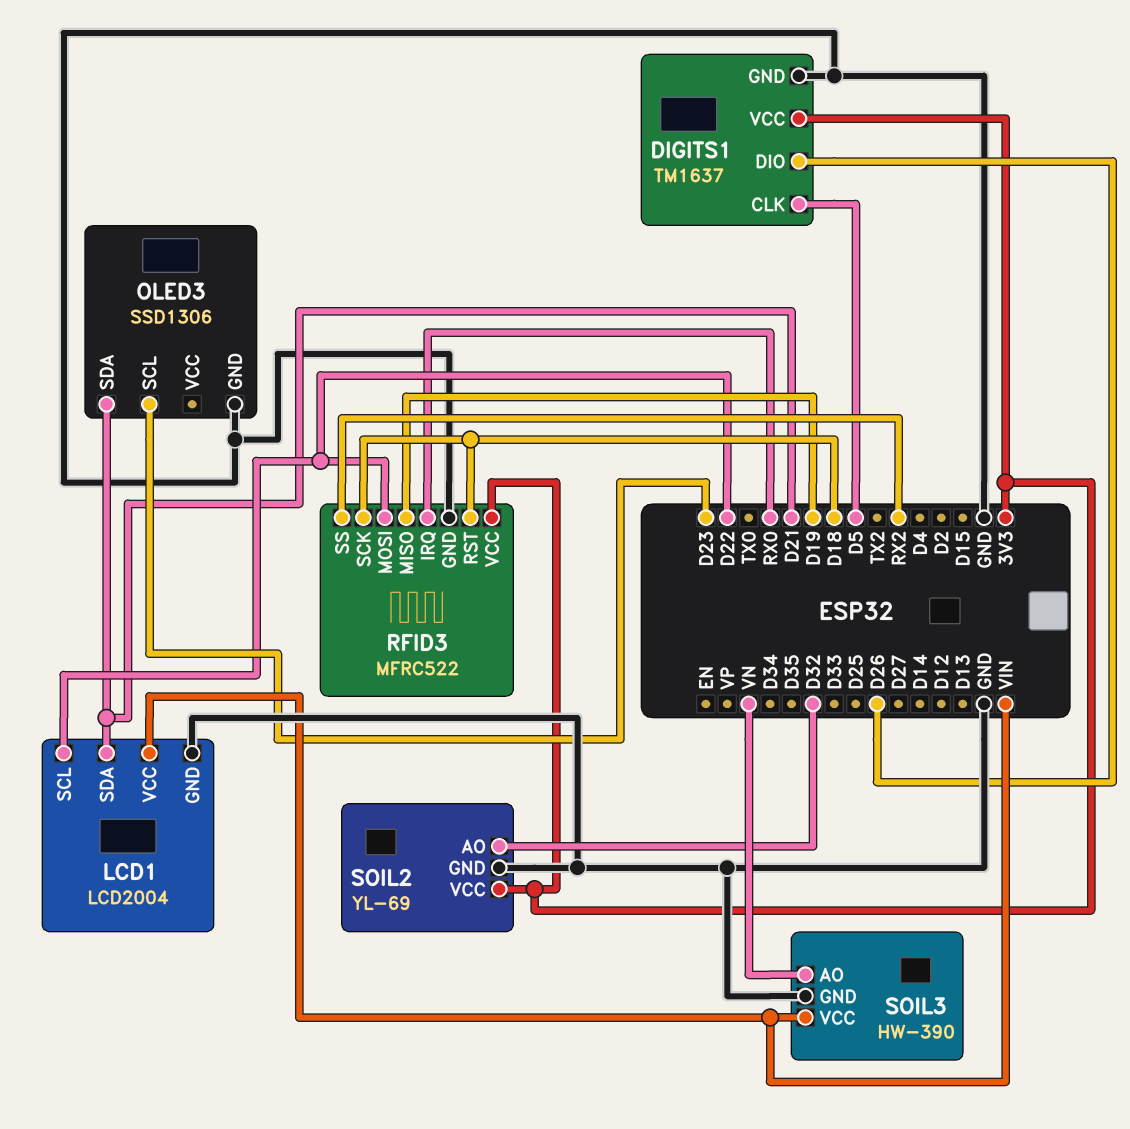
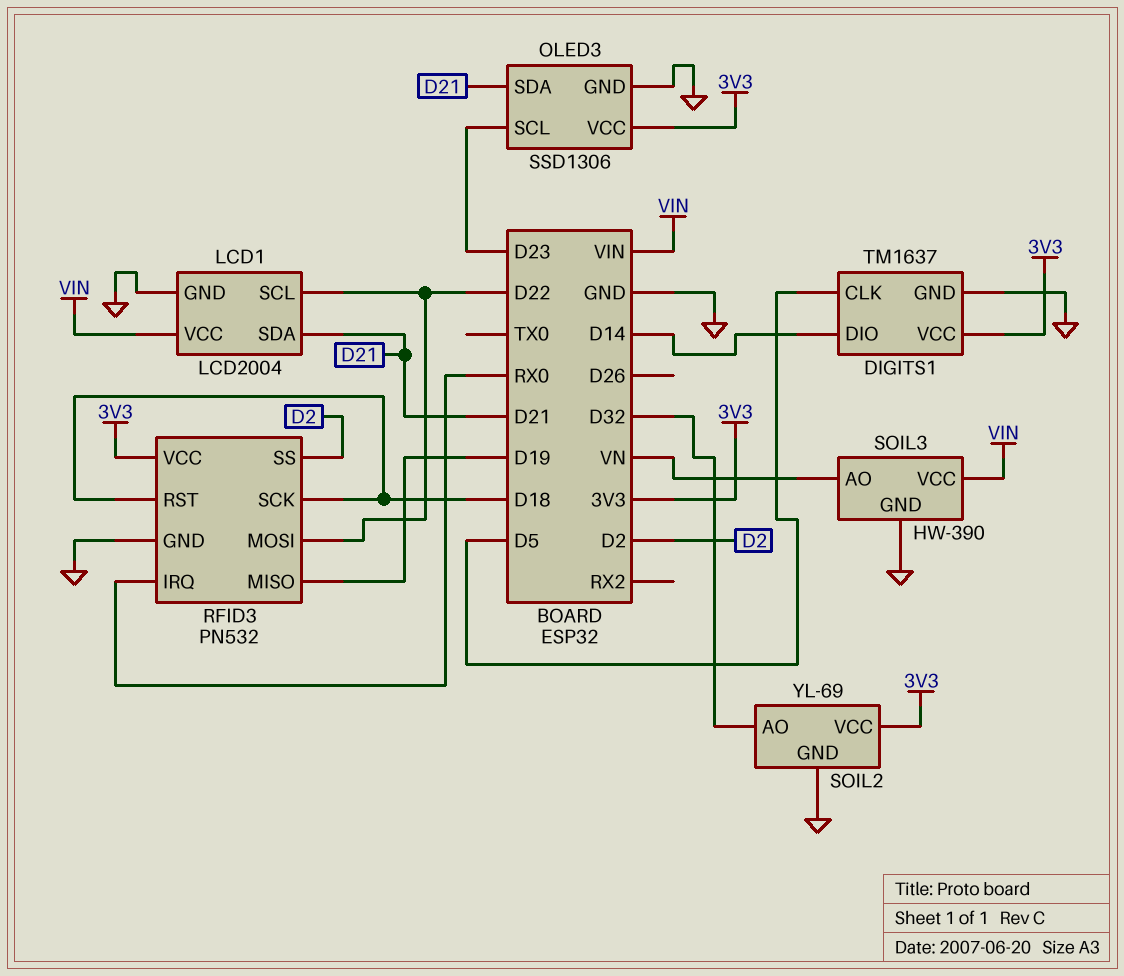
DIGITS1 pin DIO: D26 -> D14
OLED3 pin VCC: none -> 3V3
RFID3: MFRC522 -> PN532
RFID3 pin SS: RX2 -> D2

